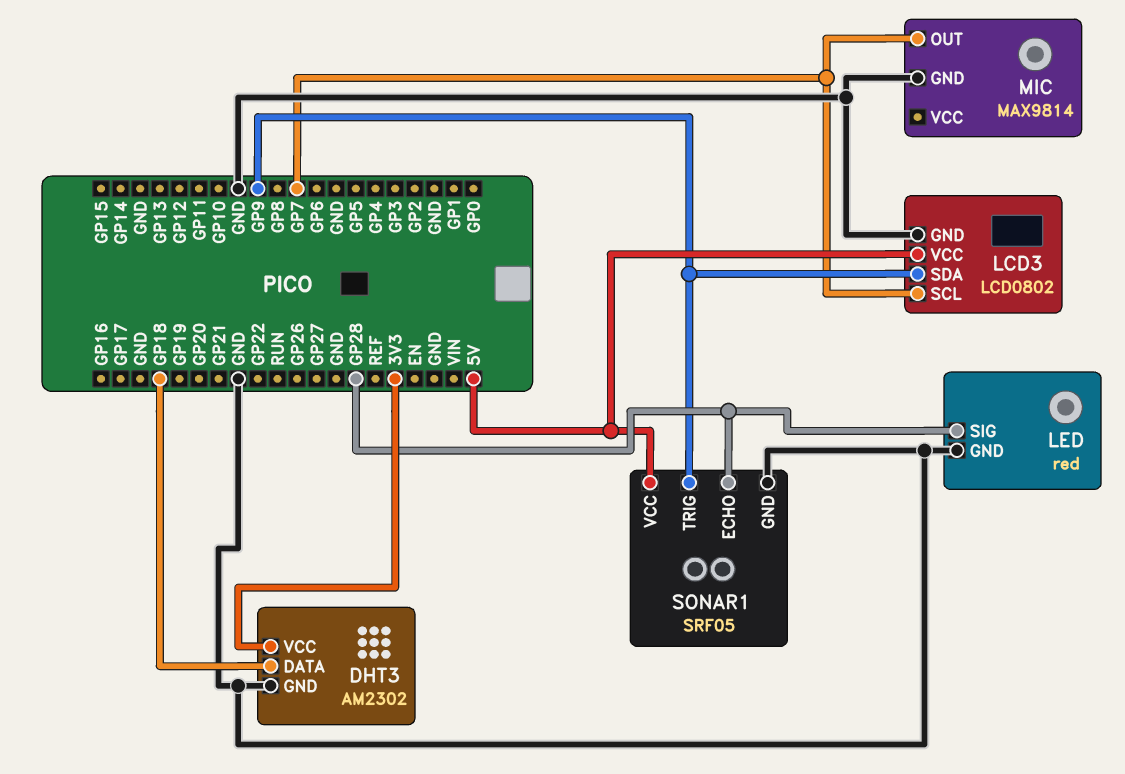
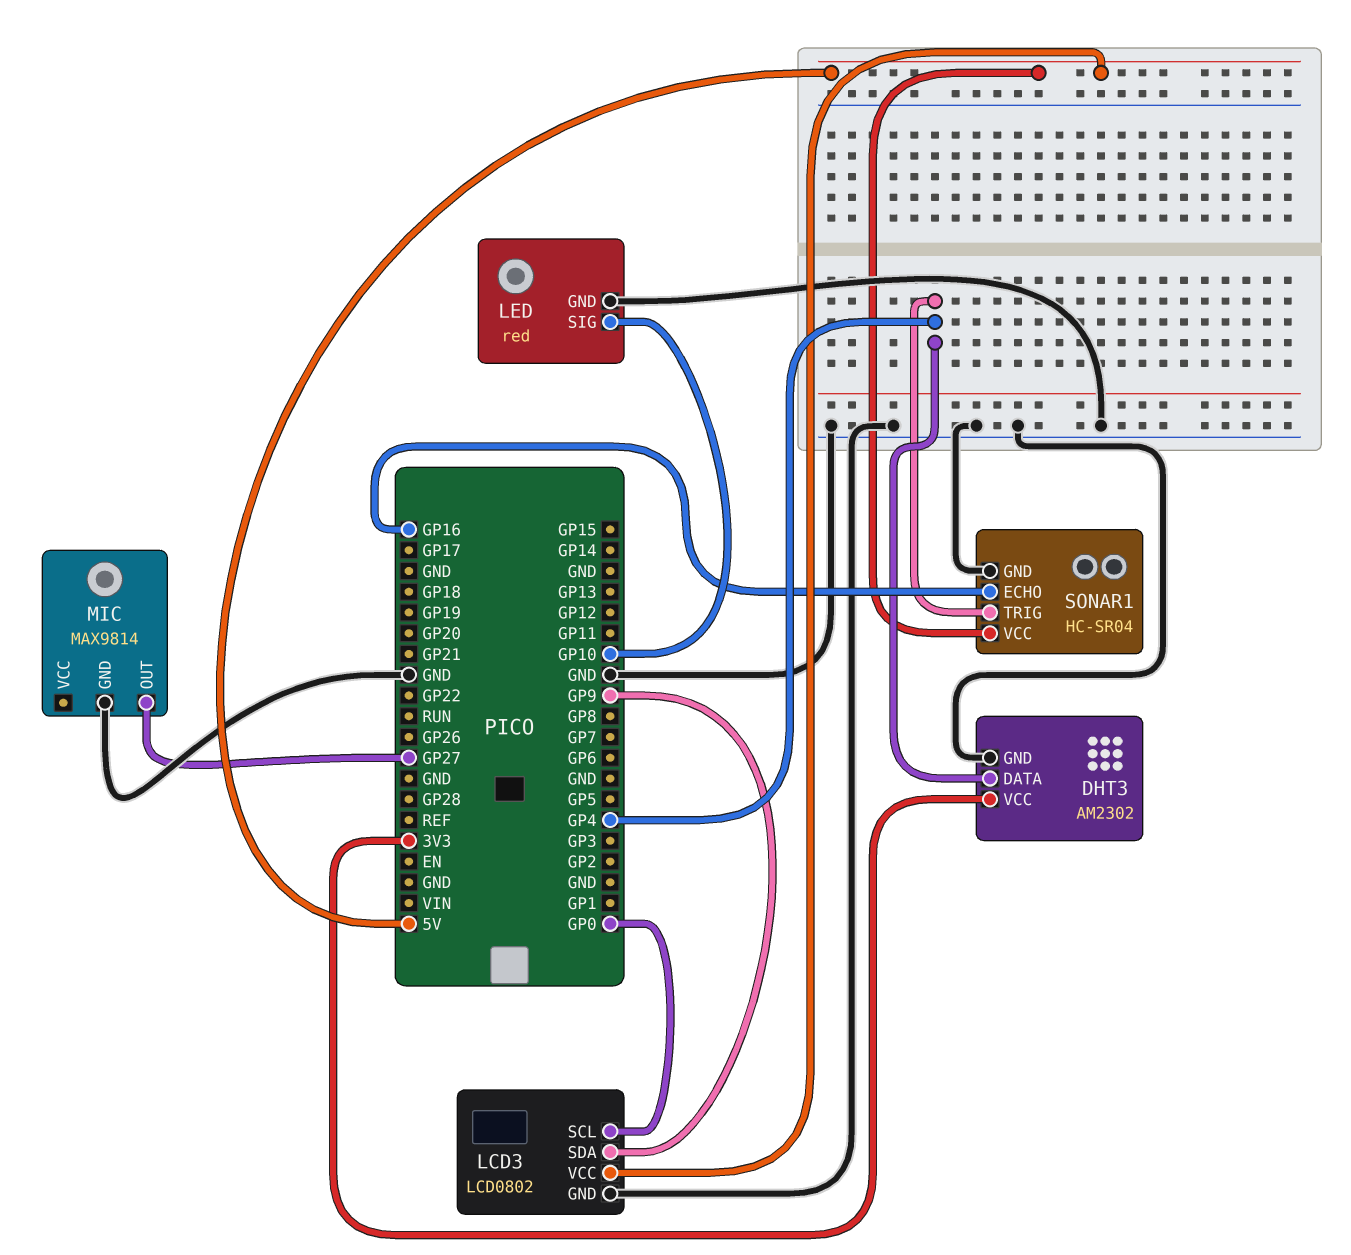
DHT3 pin DATA: GP18 -> GP4
LCD3 pin SCL: GP7 -> GP0
LED pin SIG: GP28 -> GP10
MIC pin OUT: GP7 -> GP27
SONAR1: SRF05 -> HC-SR04
SONAR1 pin ECHO: GP28 -> GP16
SONAR1 pin TRIG: GP9 -> GP4

